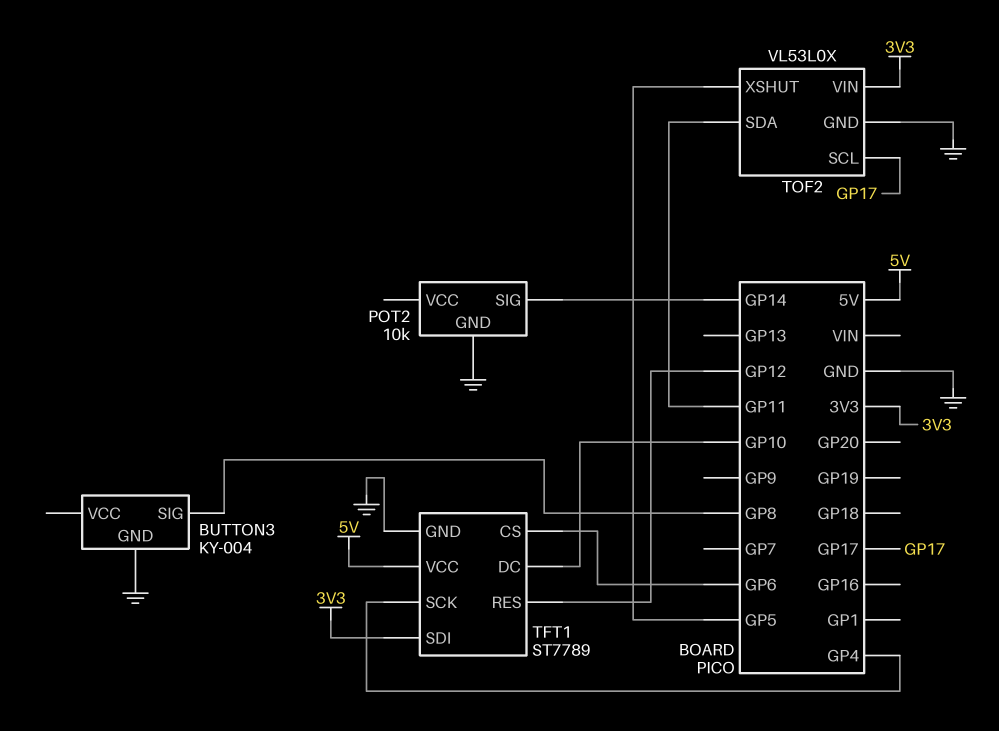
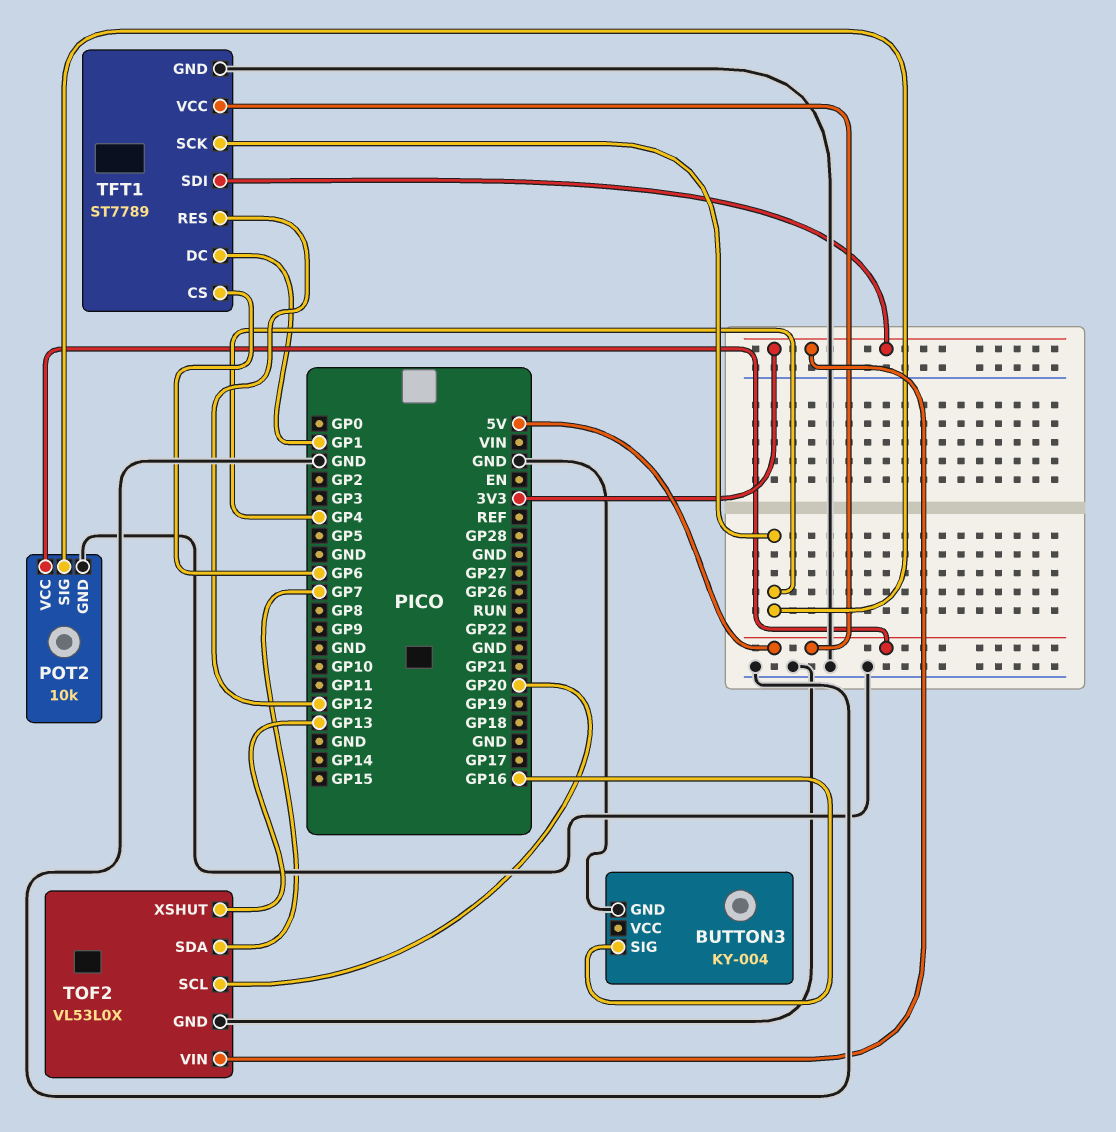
BUTTON3 pin SIG: GP8 -> GP16
POT2 pin SIG: GP14 -> GP4
POT2 pin VCC: none -> 5V
TFT1 pin DC: GP10 -> GP1
TOF2 pin SCL: GP17 -> GP20
TOF2 pin SDA: GP11 -> GP7
TOF2 pin XSHUT: GP5 -> GP13

